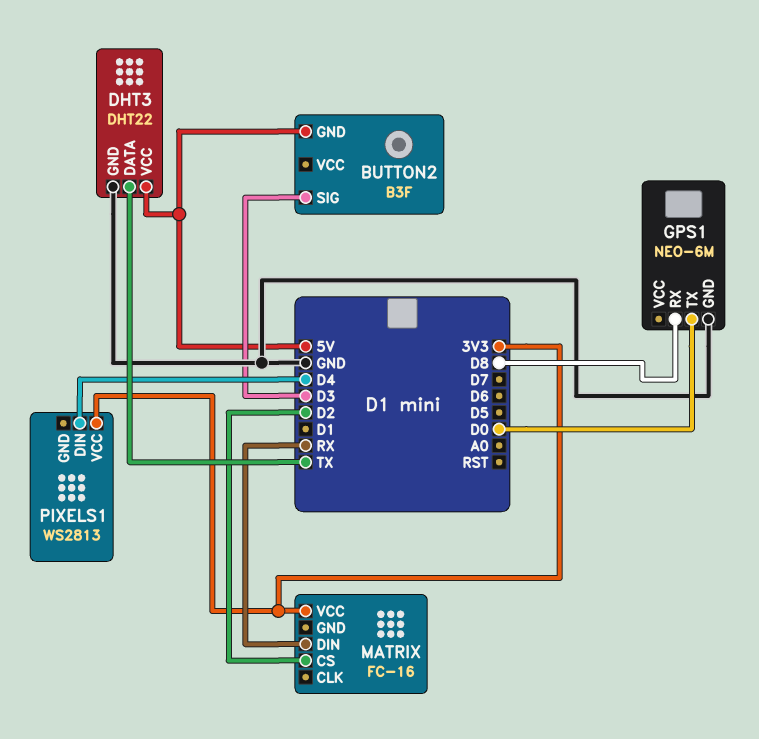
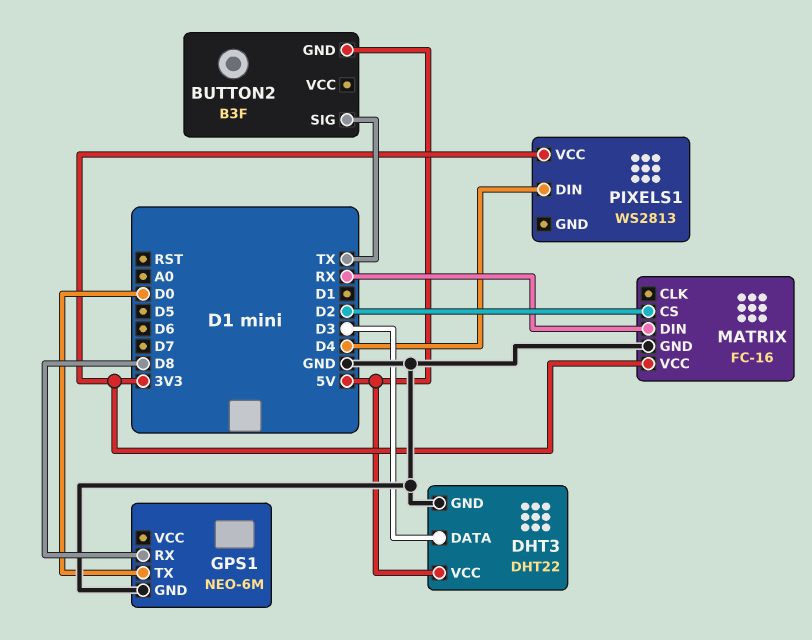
BUTTON2 pin SIG: D3 -> TX
DHT3 pin DATA: TX -> D3
MATRIX pin GND: none -> GND

